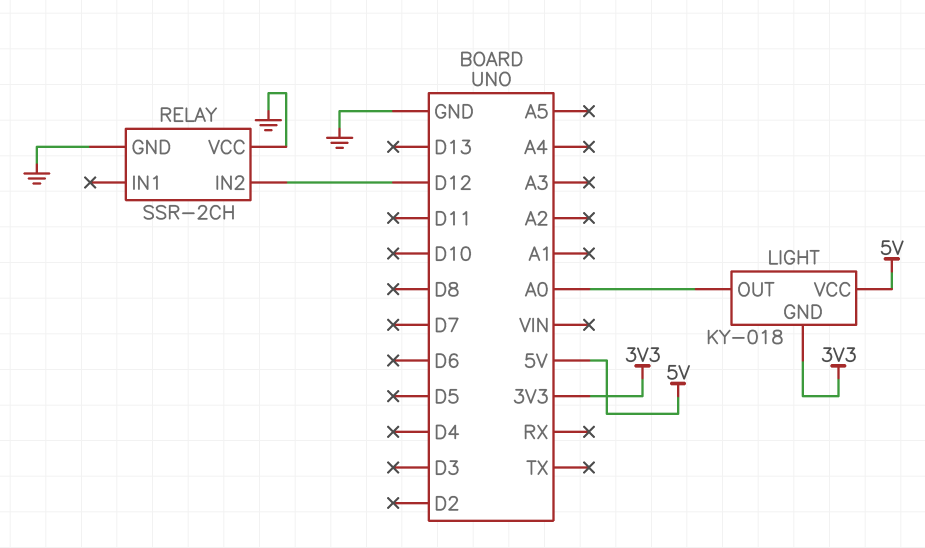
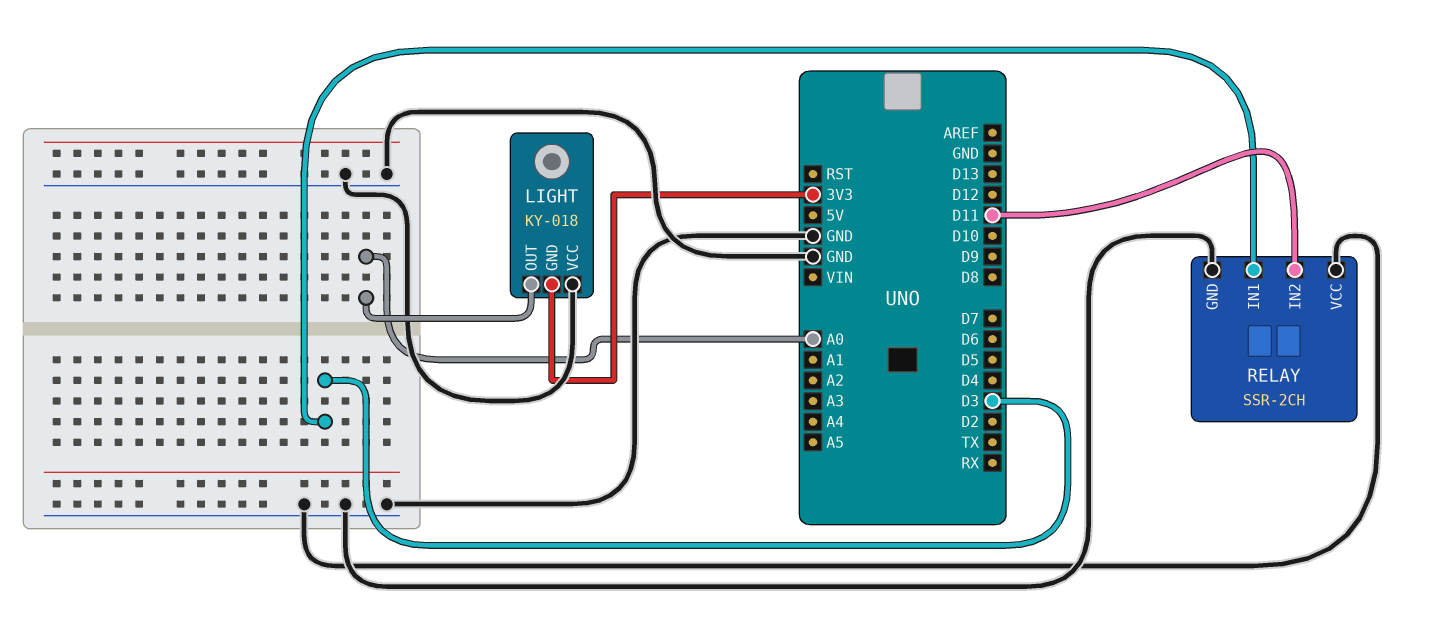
LIGHT pin VCC: 5V -> GND
RELAY pin IN1: none -> D3
RELAY pin IN2: D12 -> D11

